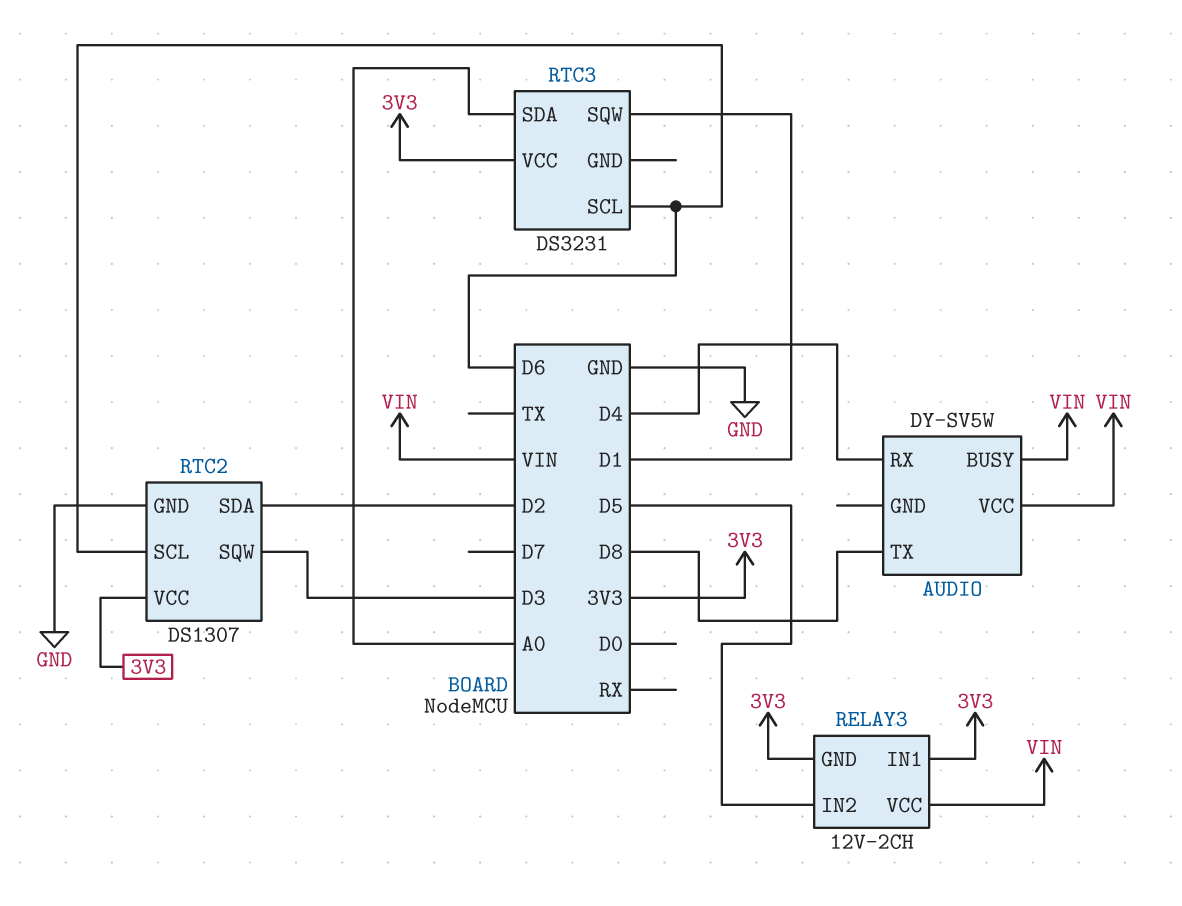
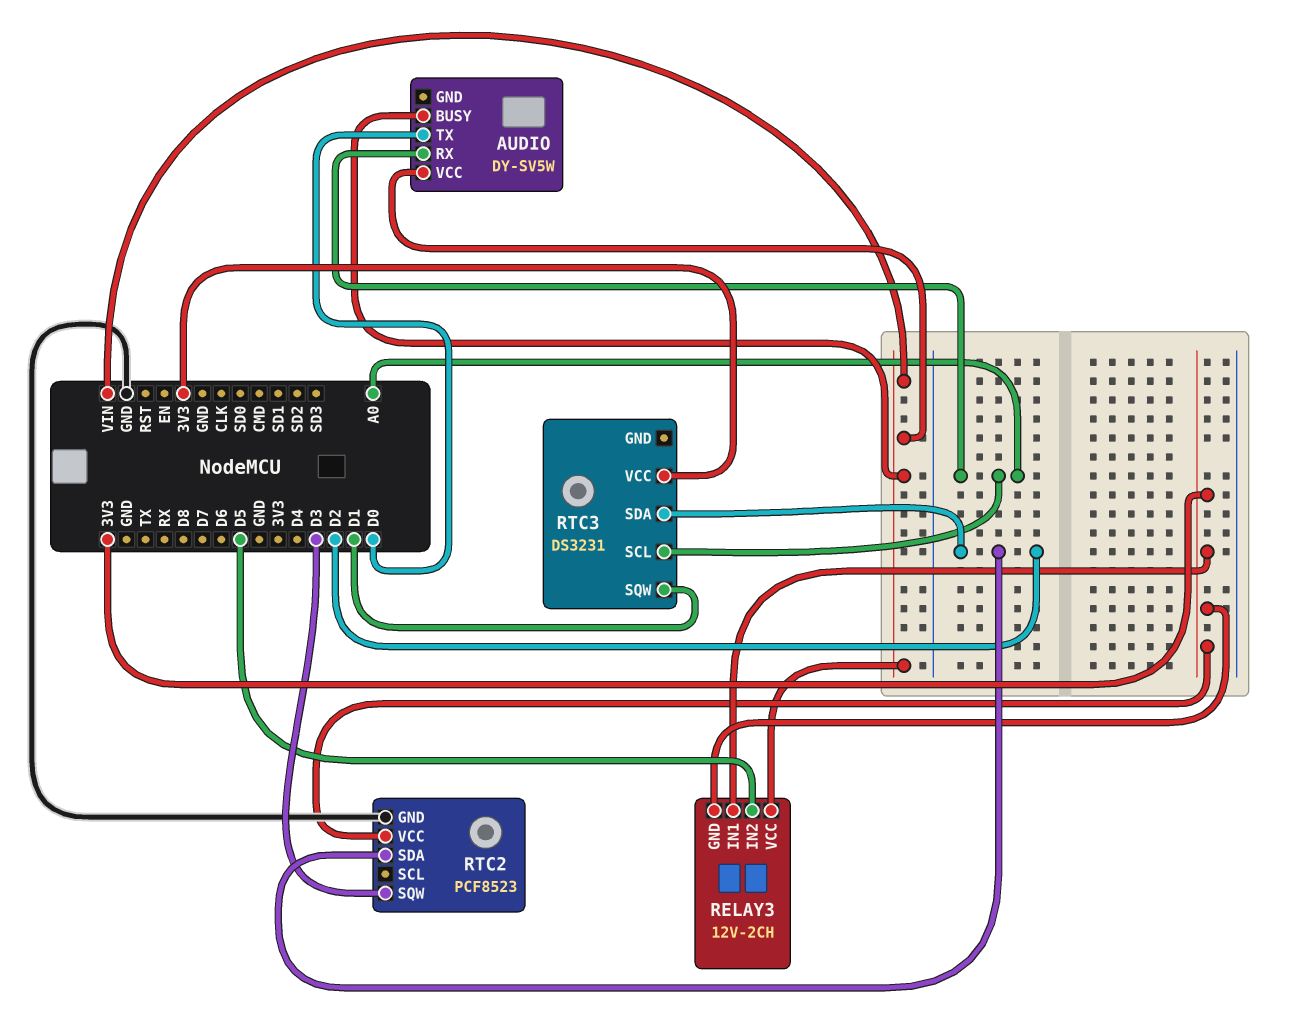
AUDIO pin RX: D4 -> A0
AUDIO pin TX: D8 -> D0
RTC2: DS1307 -> PCF8523
RTC2 pin SCL: D6 -> none
RTC3 pin SCL: D6 -> A0
RTC3 pin SDA: A0 -> D2

